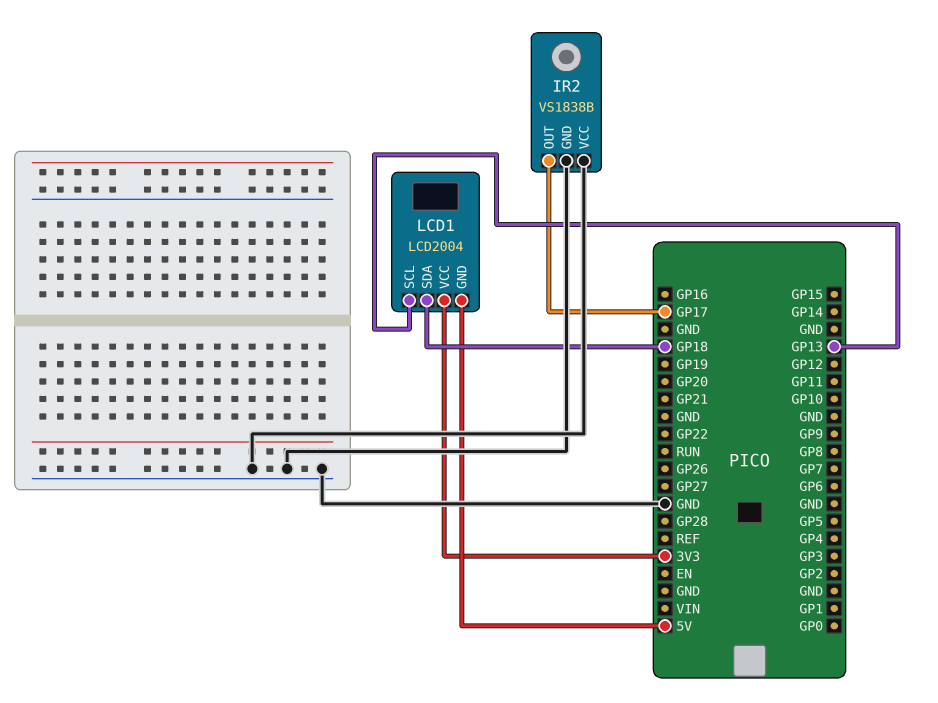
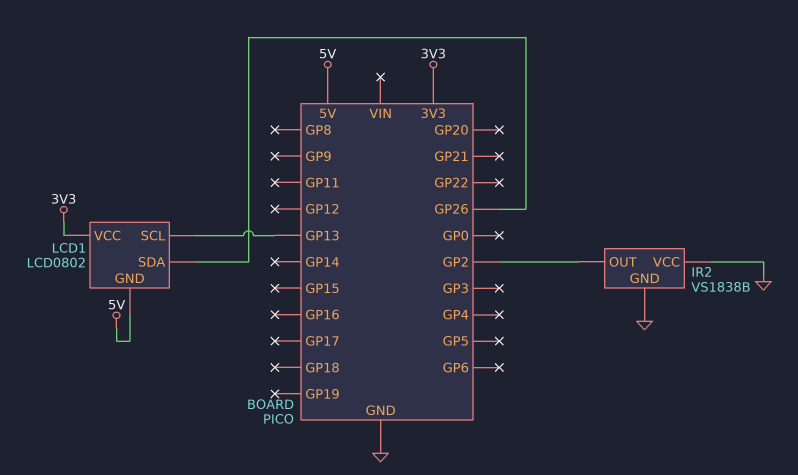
IR2 pin OUT: GP17 -> GP2
LCD1: LCD2004 -> LCD0802
LCD1 pin SDA: GP18 -> GP26

